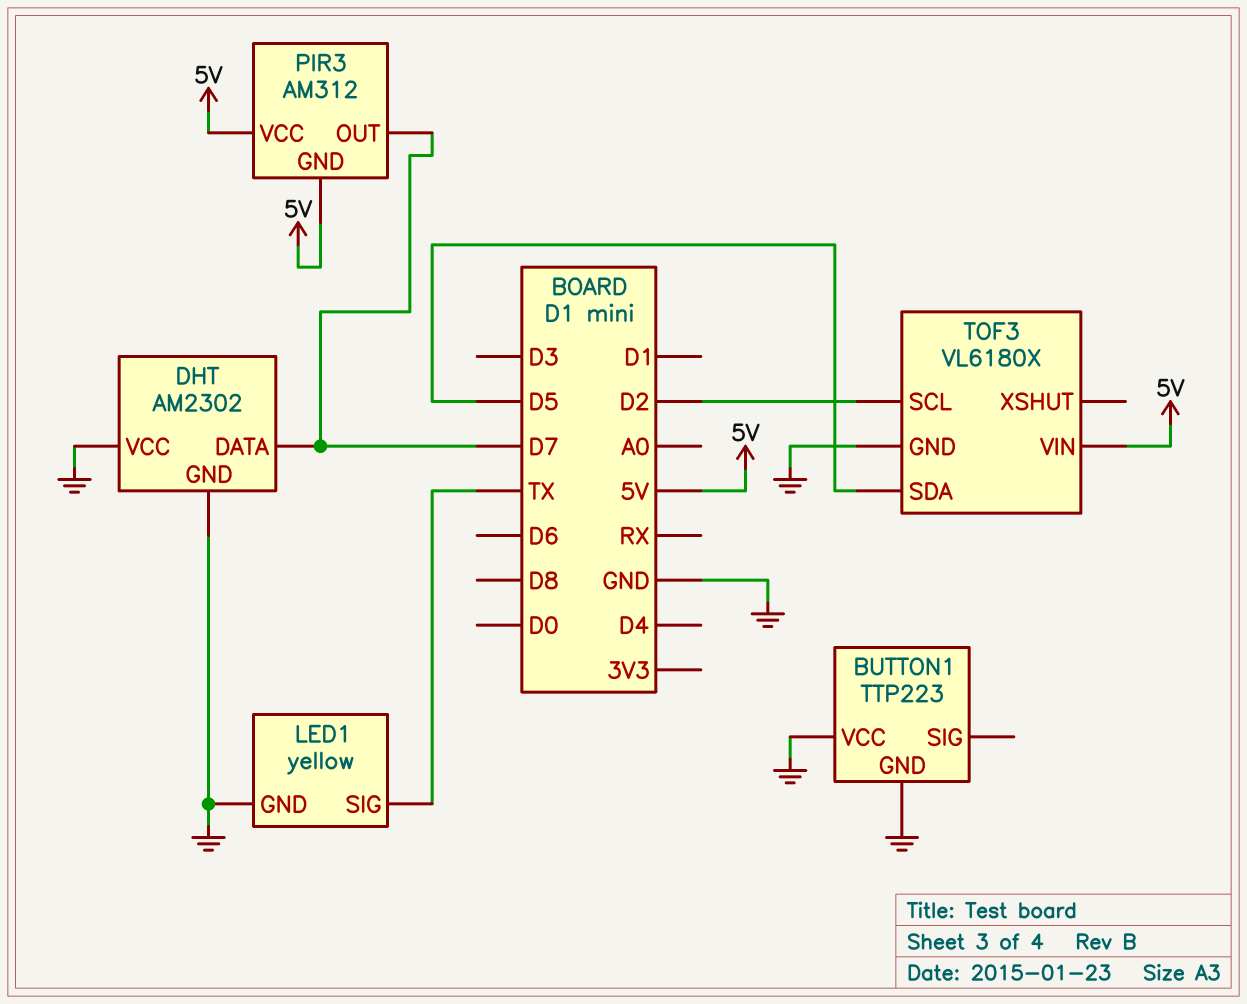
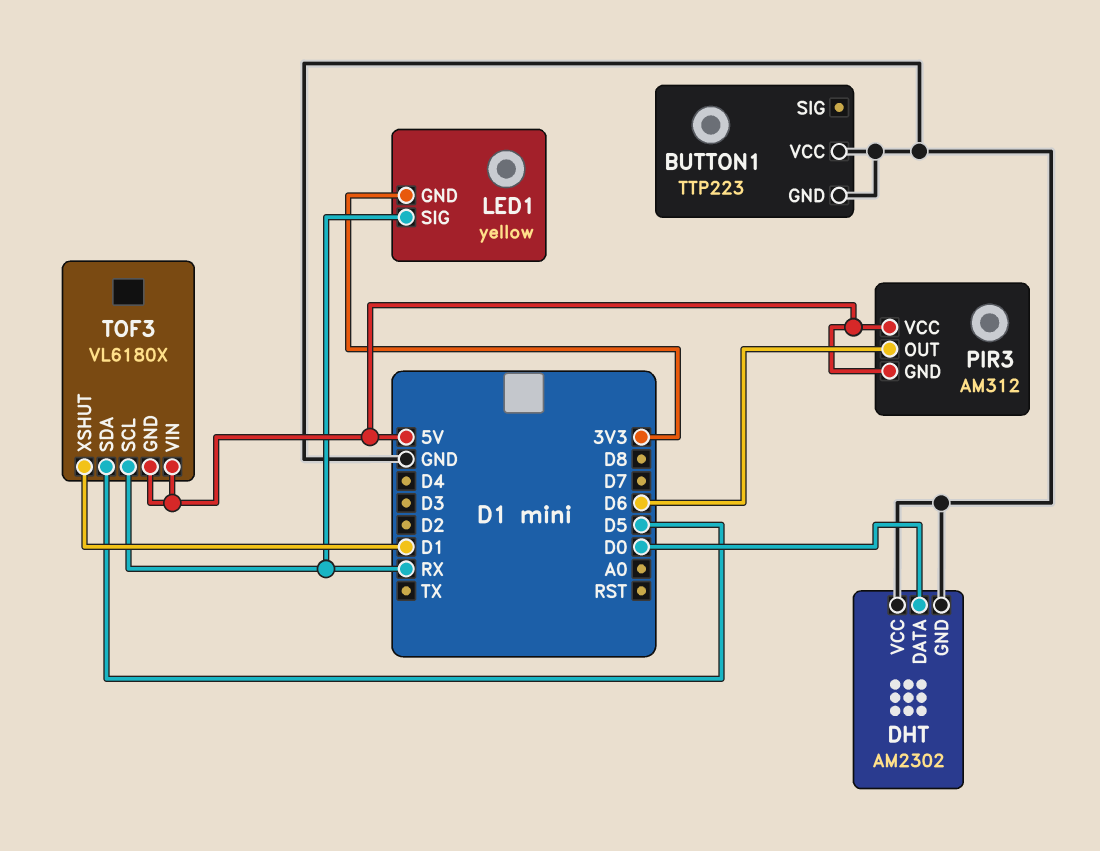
DHT pin DATA: D7 -> D0
LED1 pin GND: GND -> 3V3
LED1 pin SIG: TX -> RX
PIR3 pin OUT: D7 -> D6
TOF3 pin GND: GND -> 5V
TOF3 pin SCL: D2 -> RX
TOF3 pin XSHUT: none -> D1

